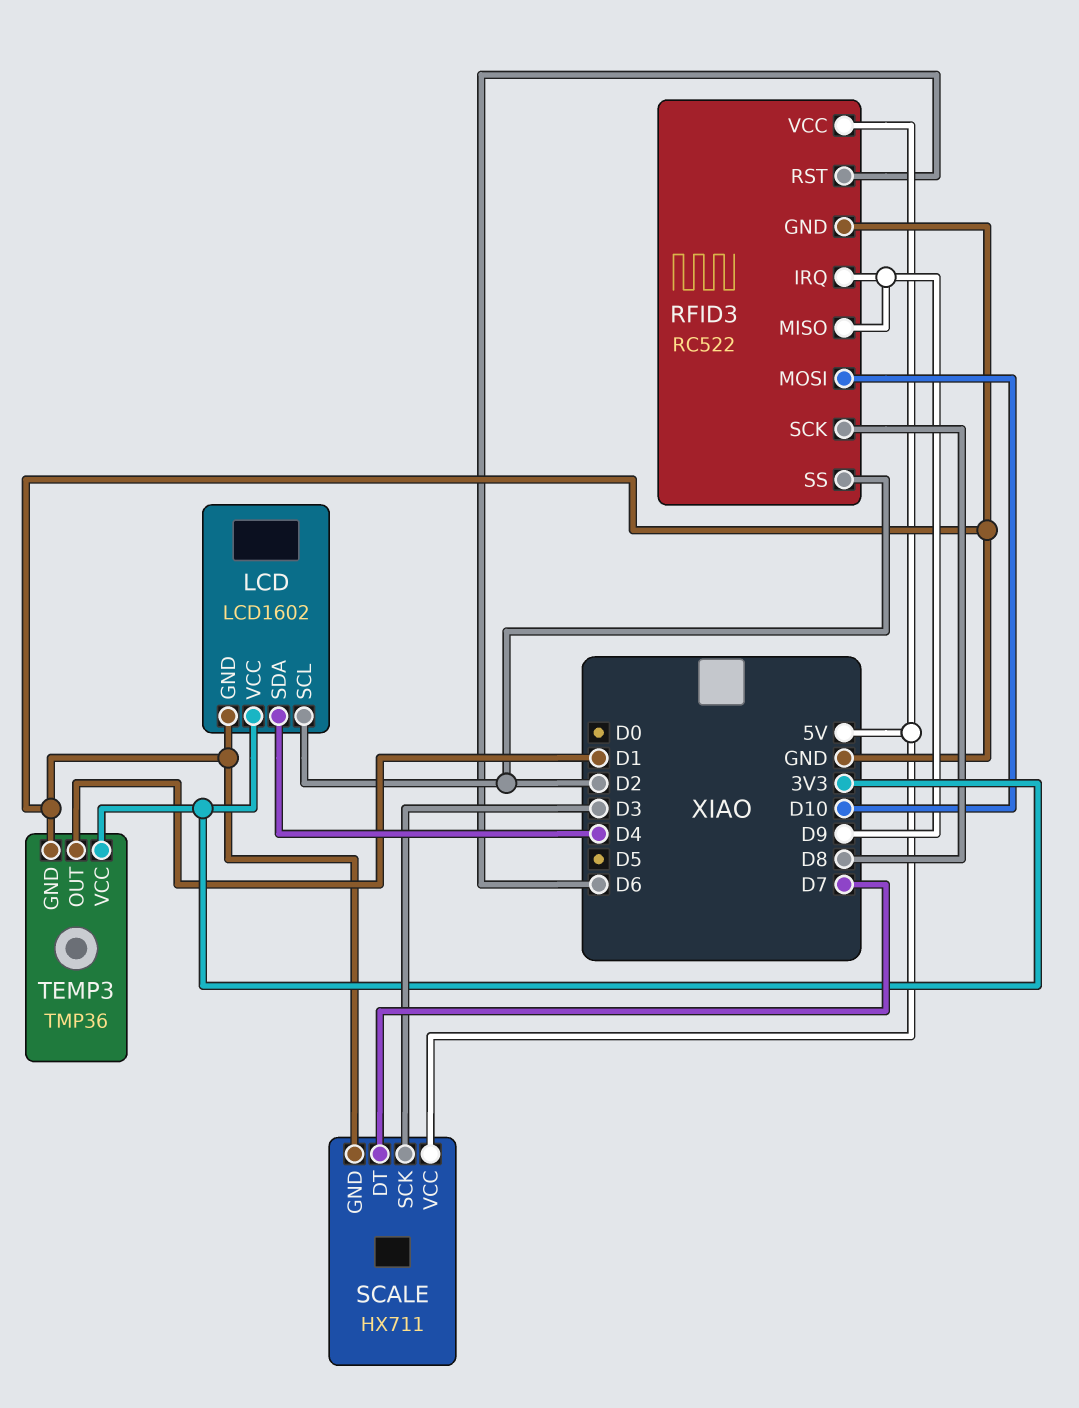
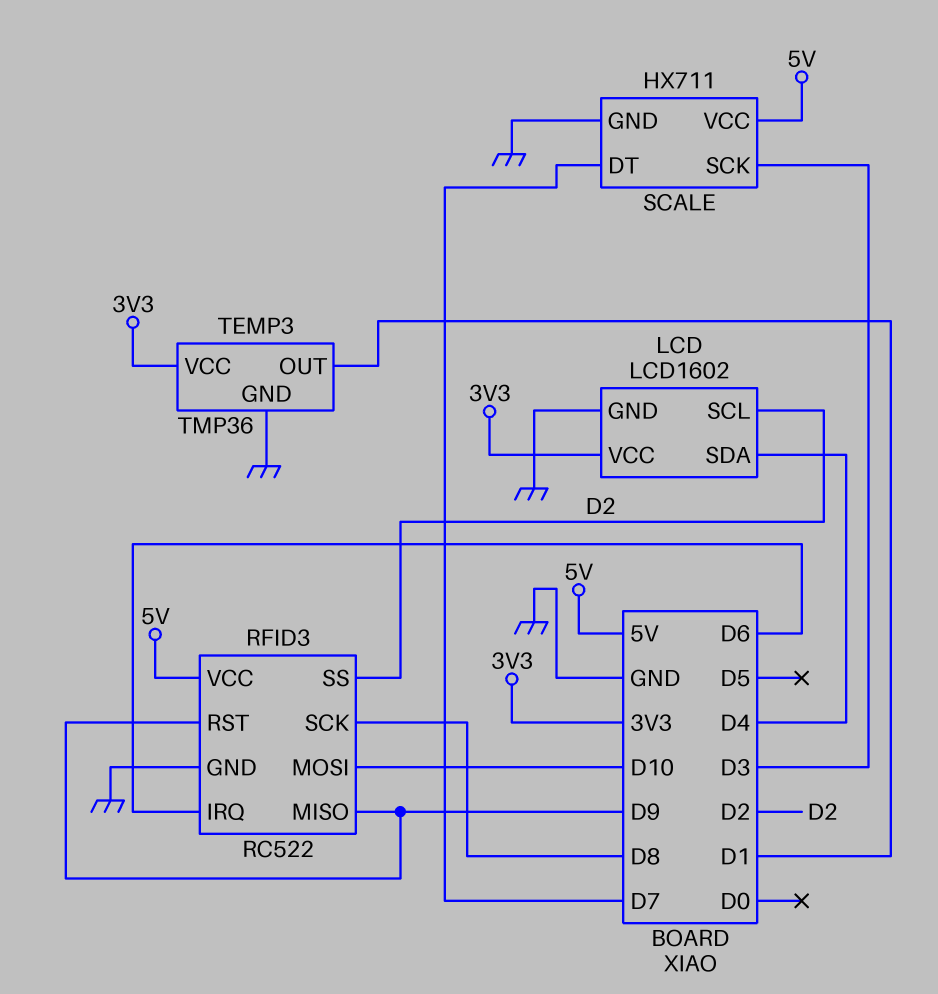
RFID3 pin IRQ: D9 -> D6
RFID3 pin RST: D6 -> D9

